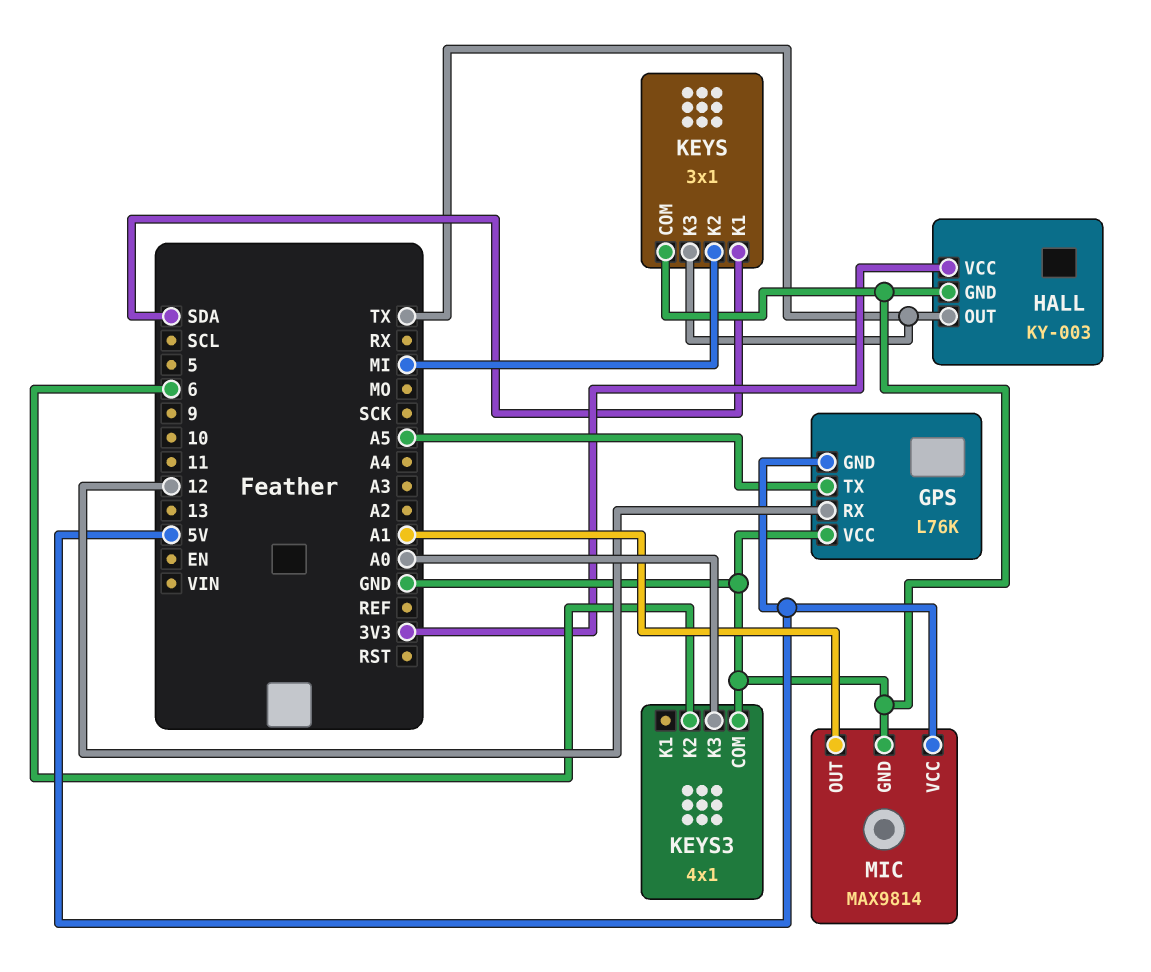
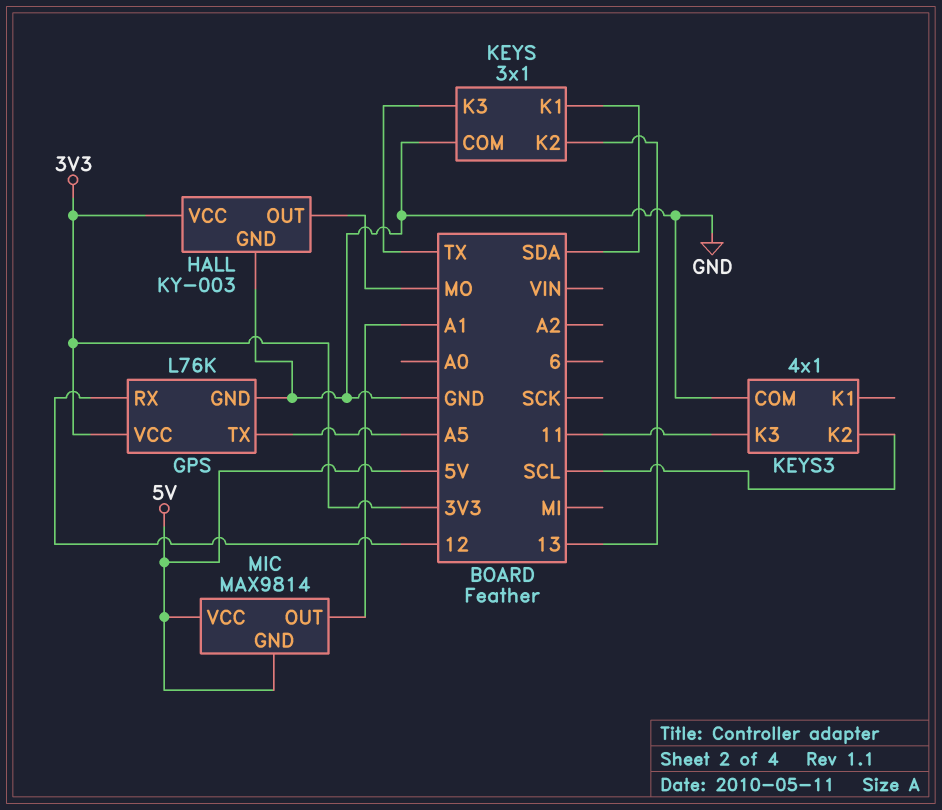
GPS pin GND: 5V -> GND
GPS pin VCC: GND -> 3V3
HALL pin OUT: TX -> MO
KEYS pin K2: MI -> 13
KEYS3 pin K2: 6 -> SCL
KEYS3 pin K3: A0 -> 11
MIC pin GND: GND -> 5V

